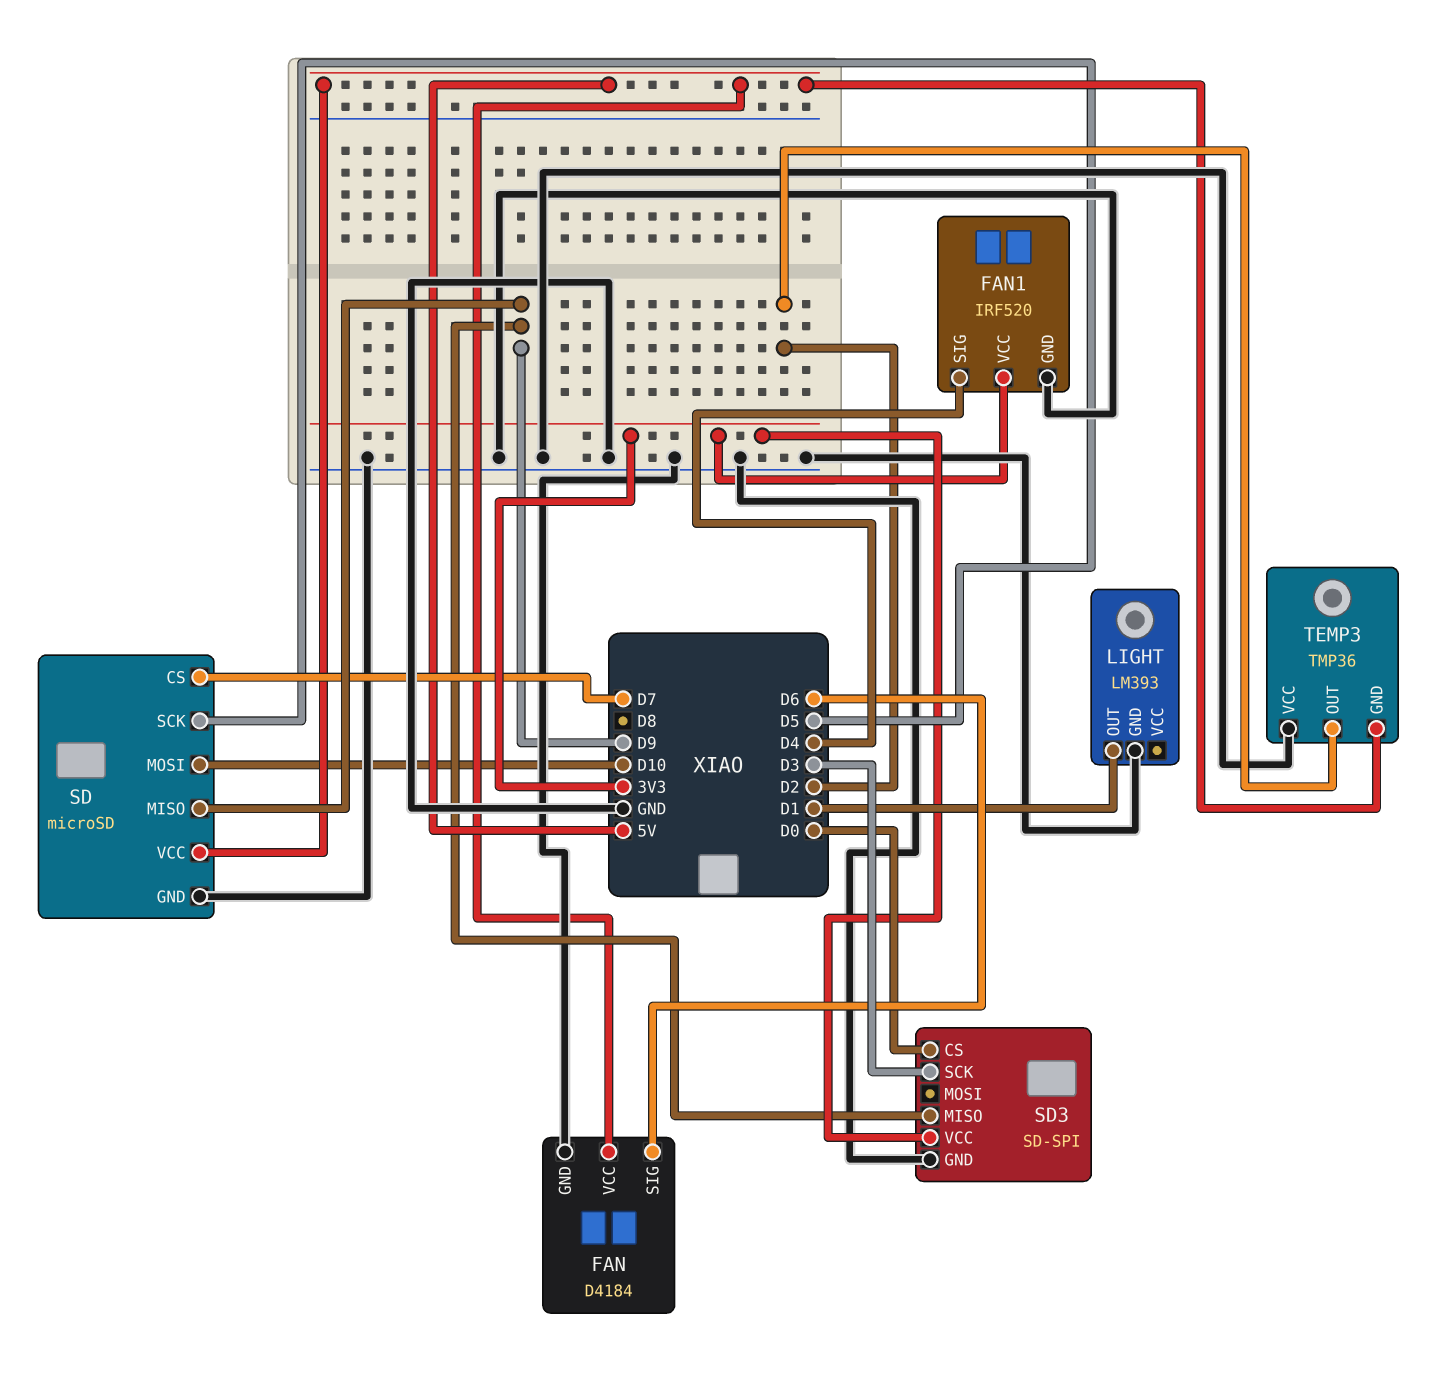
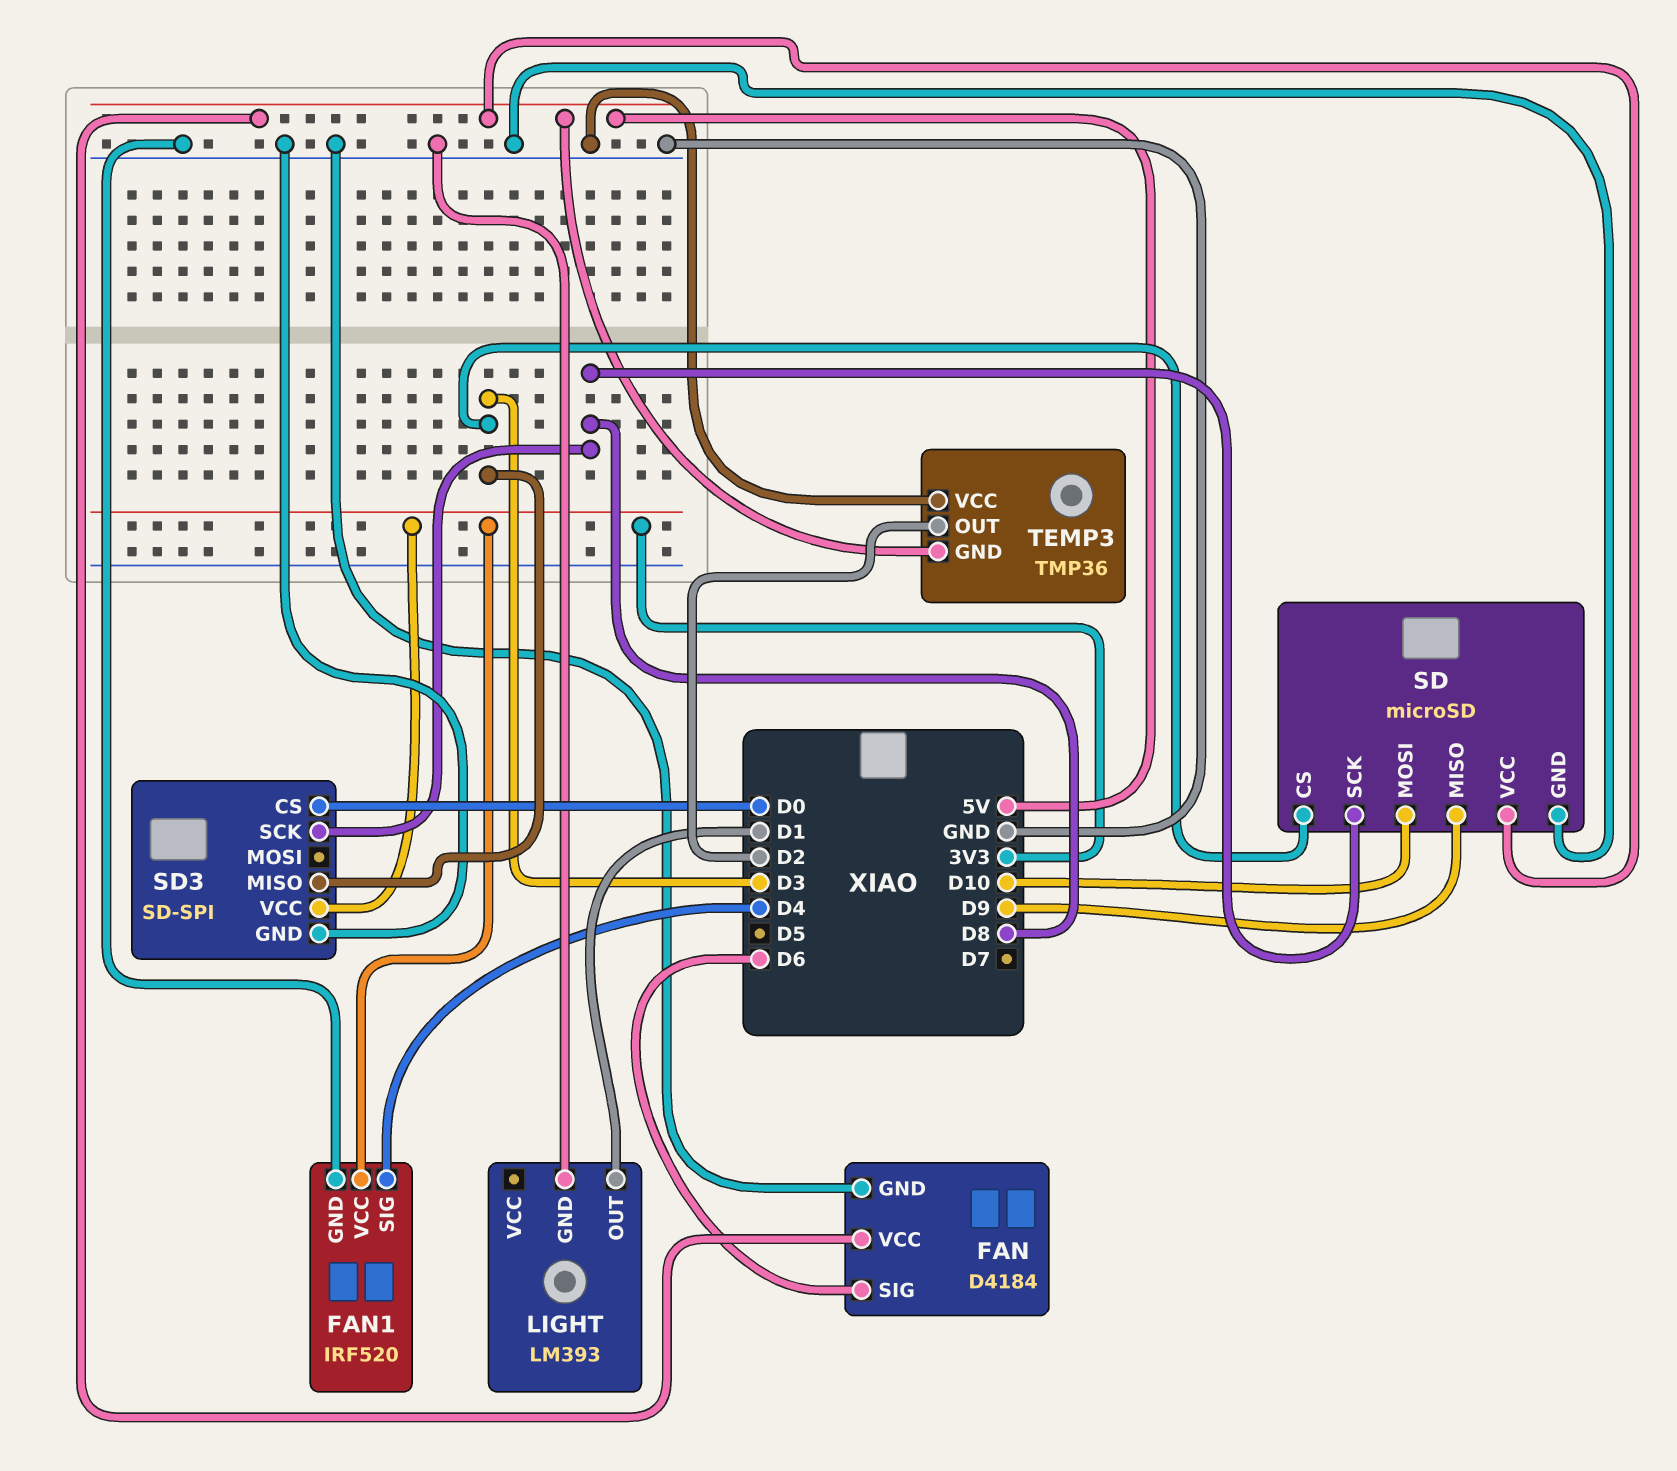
SD pin CS: D7 -> D3
SD pin SCK: D5 -> D8
SD3 pin MISO: D9 -> D3
SD3 pin SCK: D3 -> D8

